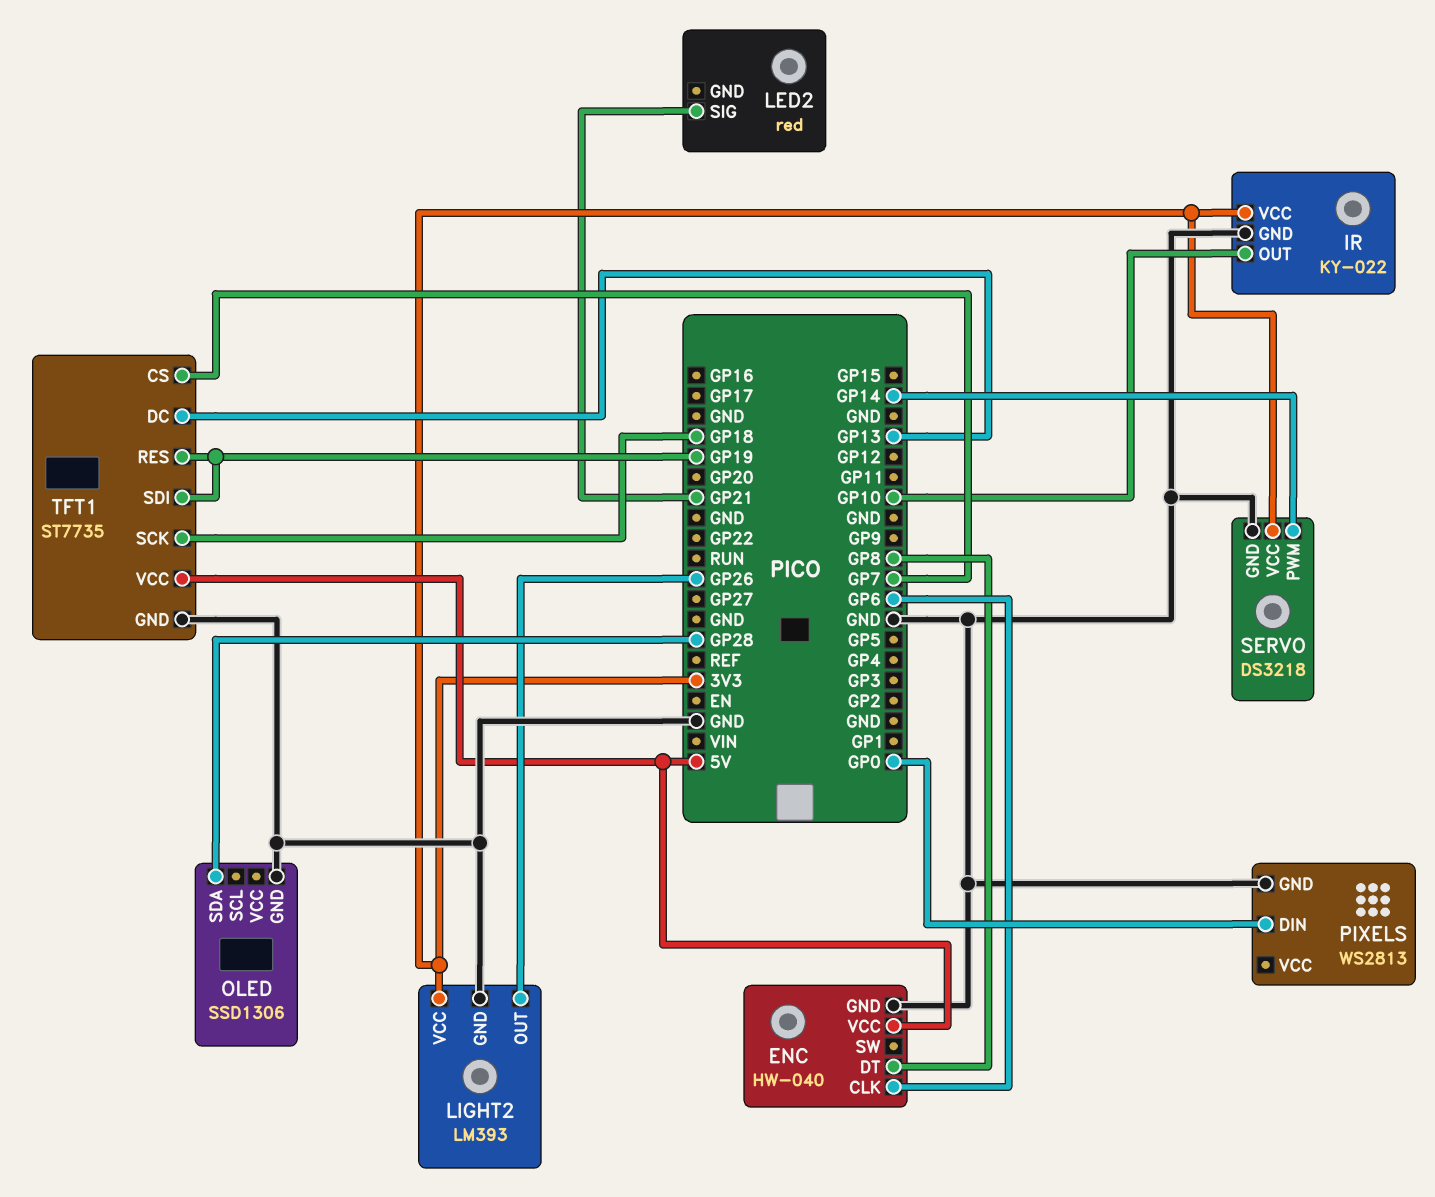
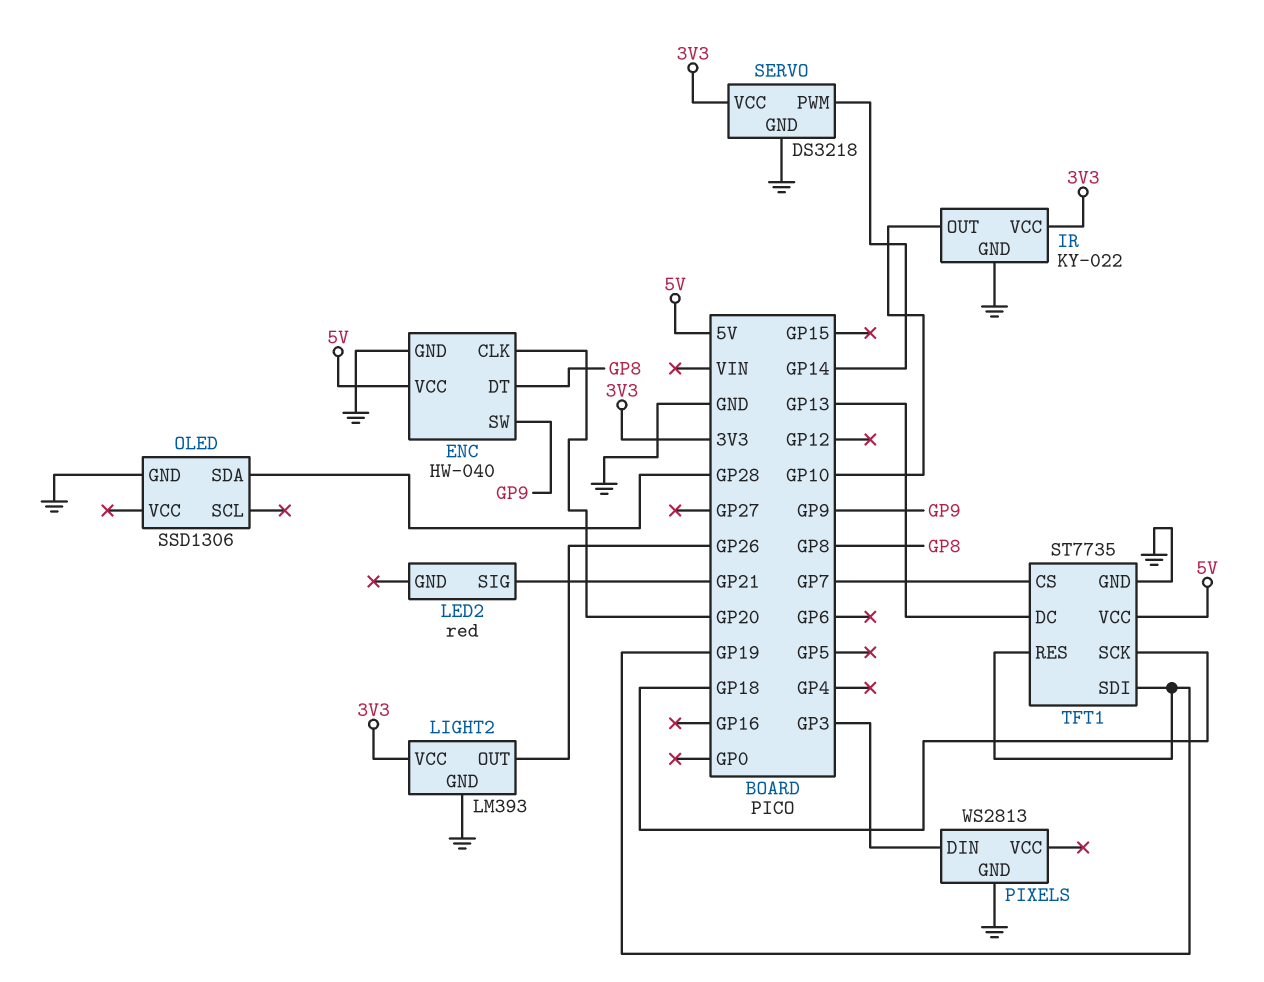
ENC pin CLK: GP6 -> GP20
ENC pin SW: none -> GP9
PIXELS pin DIN: GP0 -> GP3

